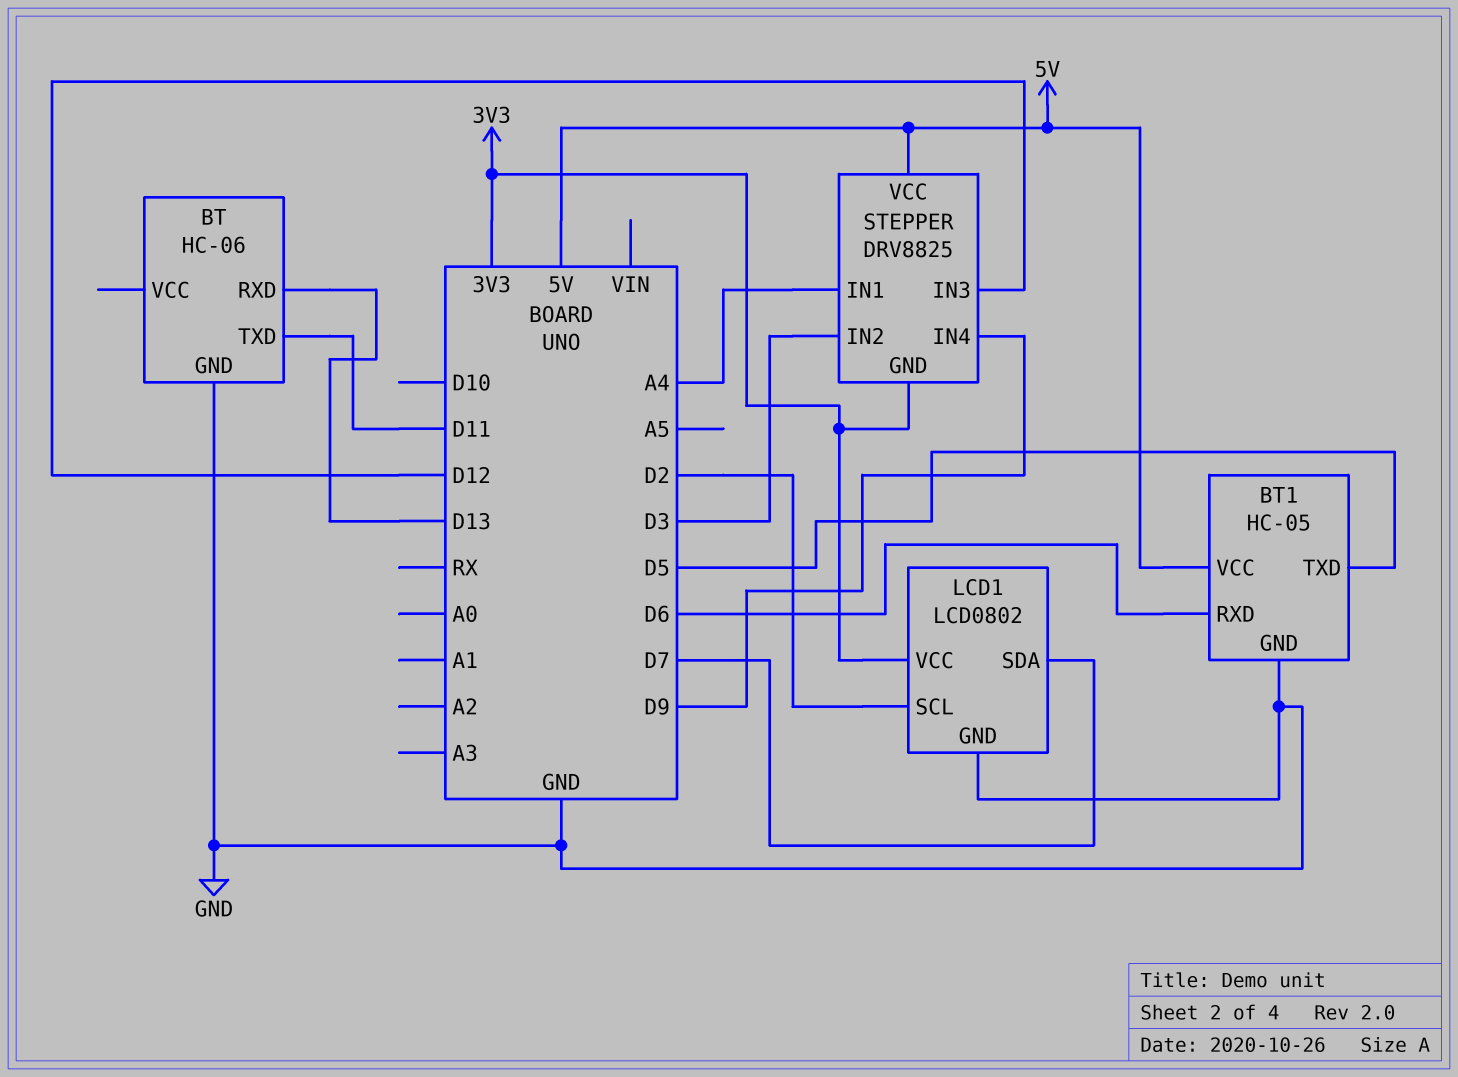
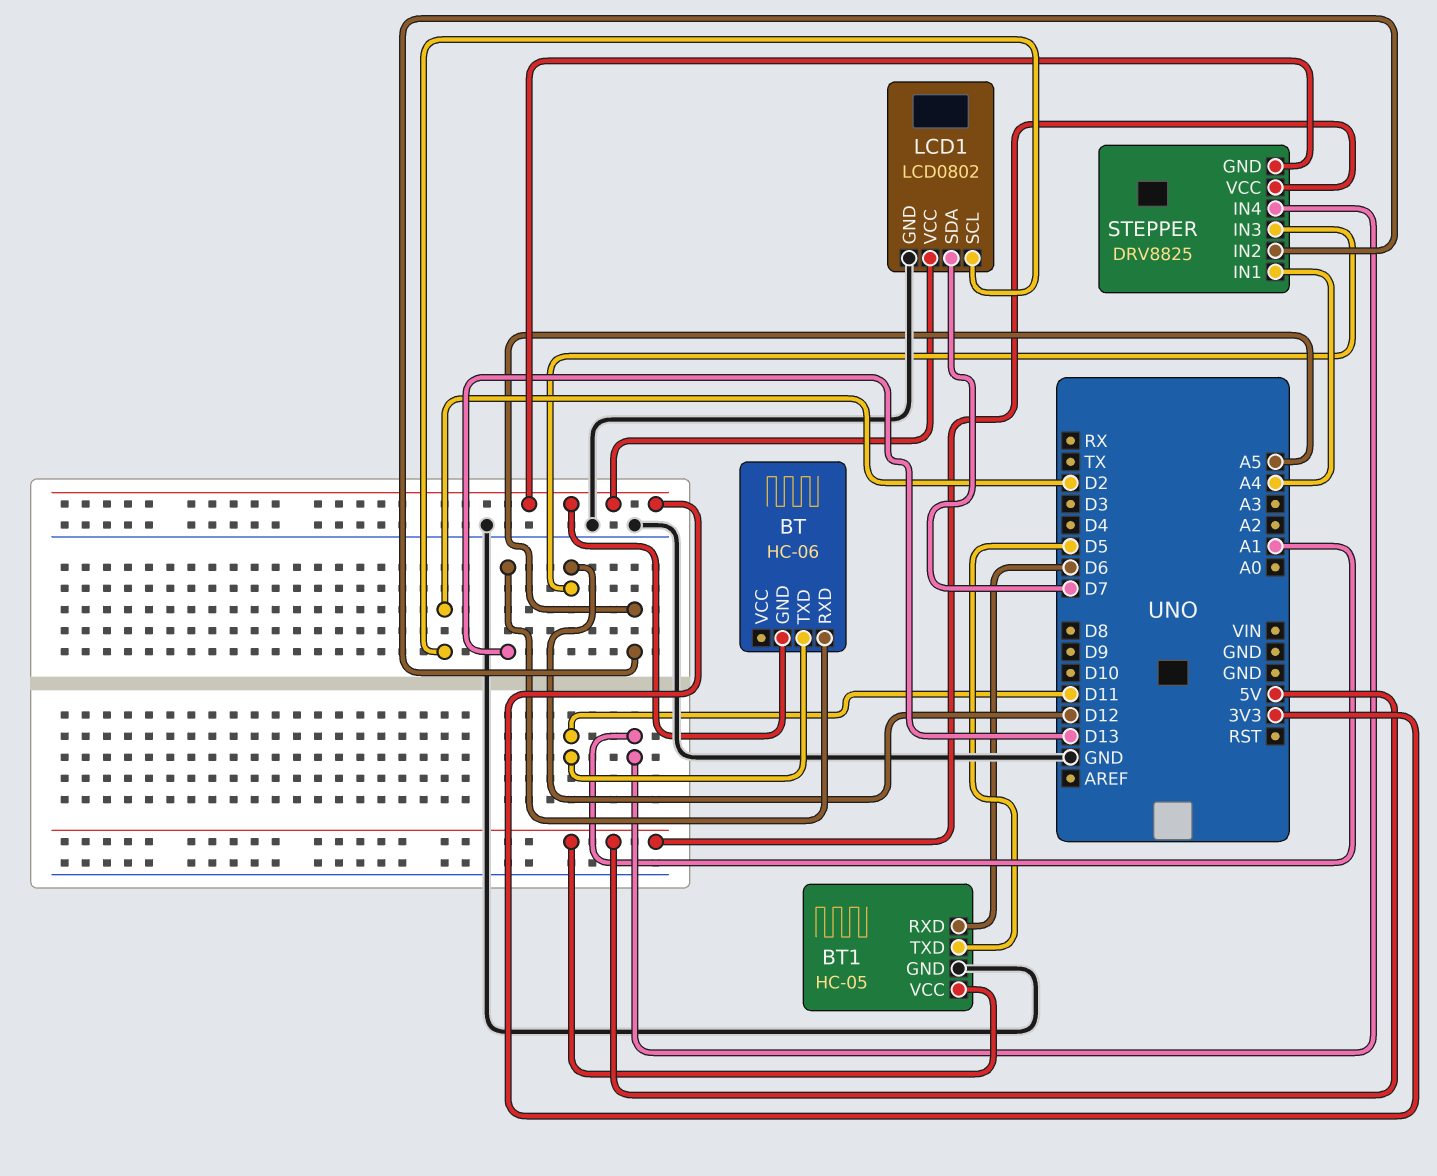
BT pin GND: GND -> 3V3
STEPPER pin IN2: D3 -> A5
STEPPER pin IN4: D9 -> A1

